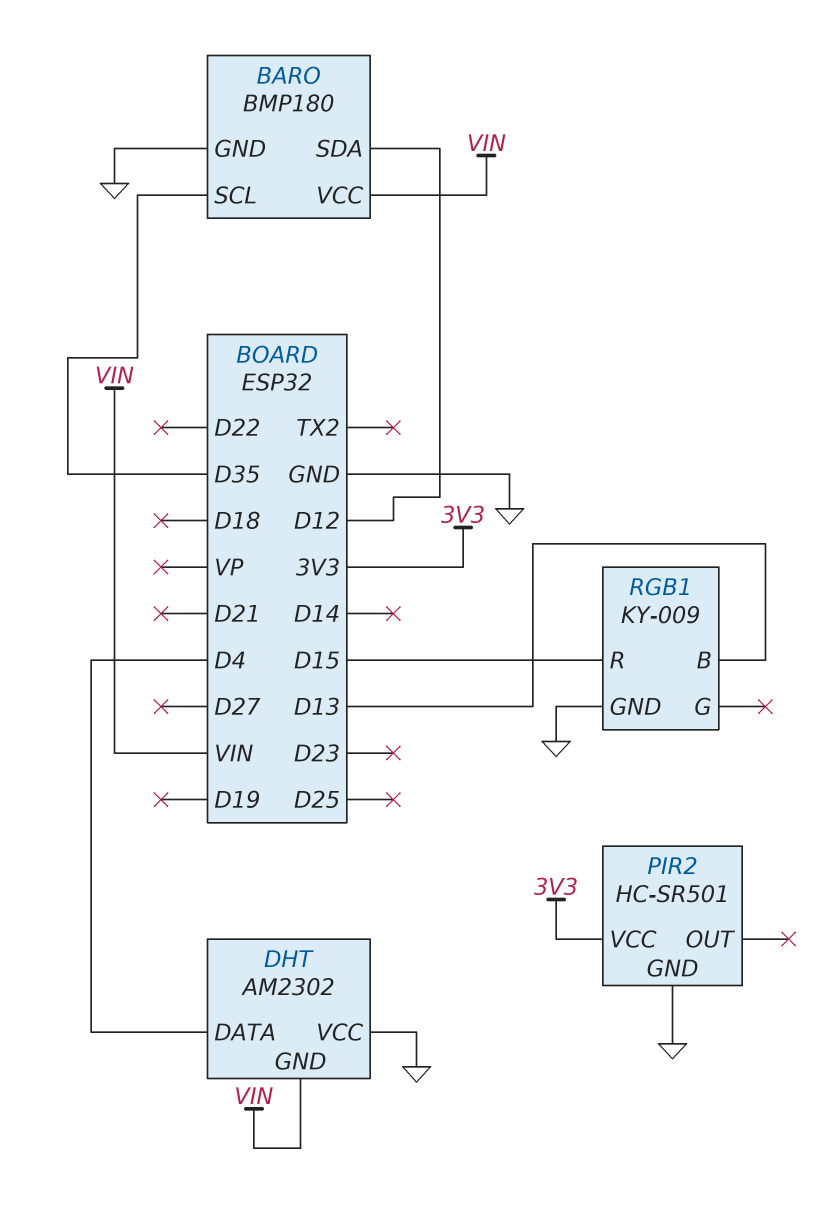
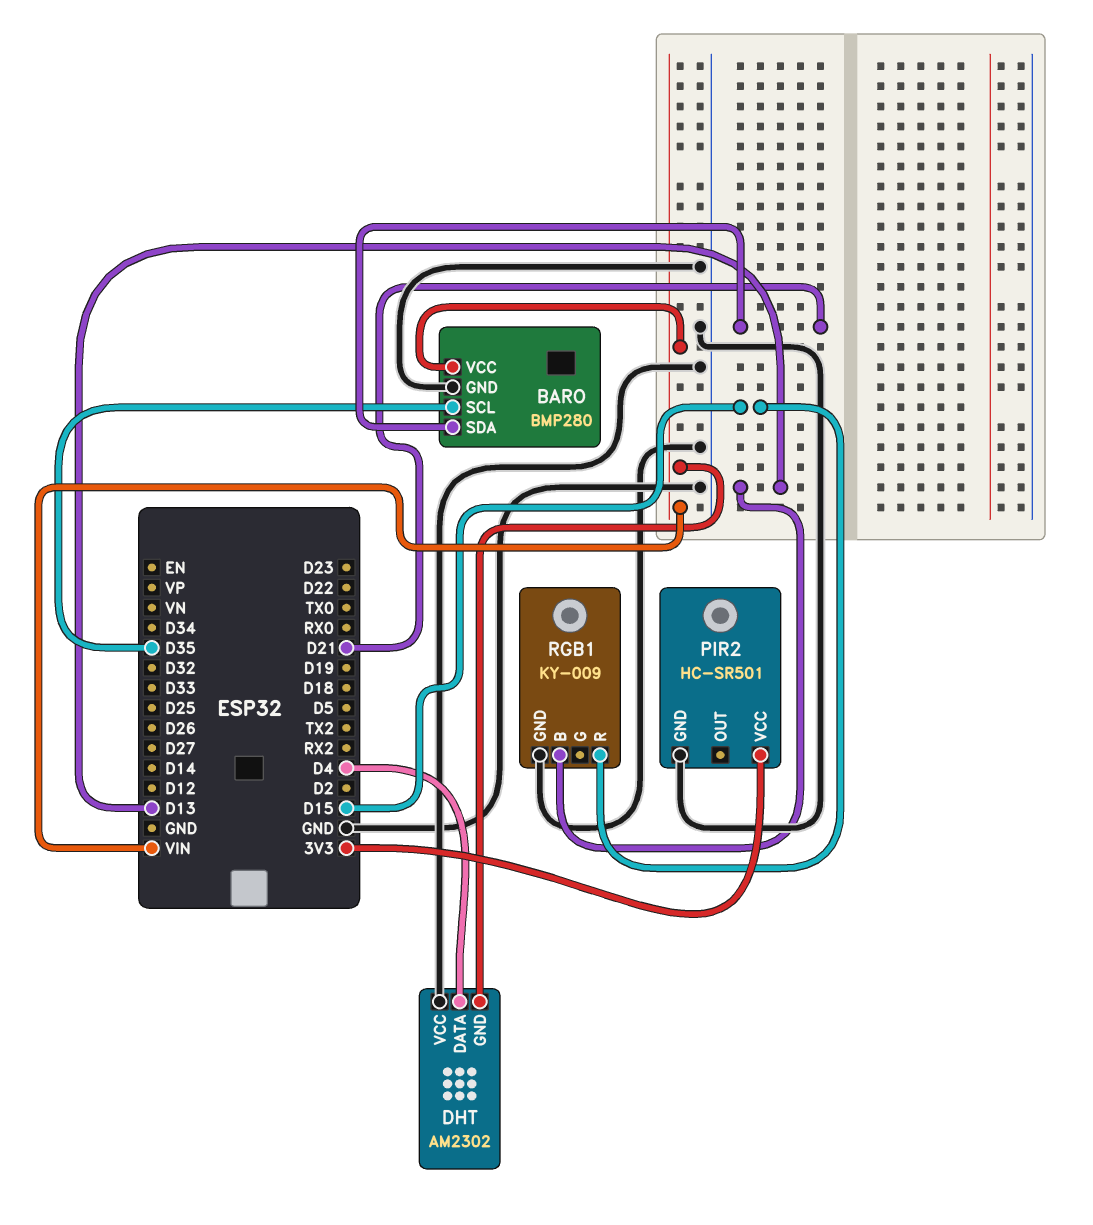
BARO: BMP180 -> BMP280
BARO pin SDA: D12 -> D21

